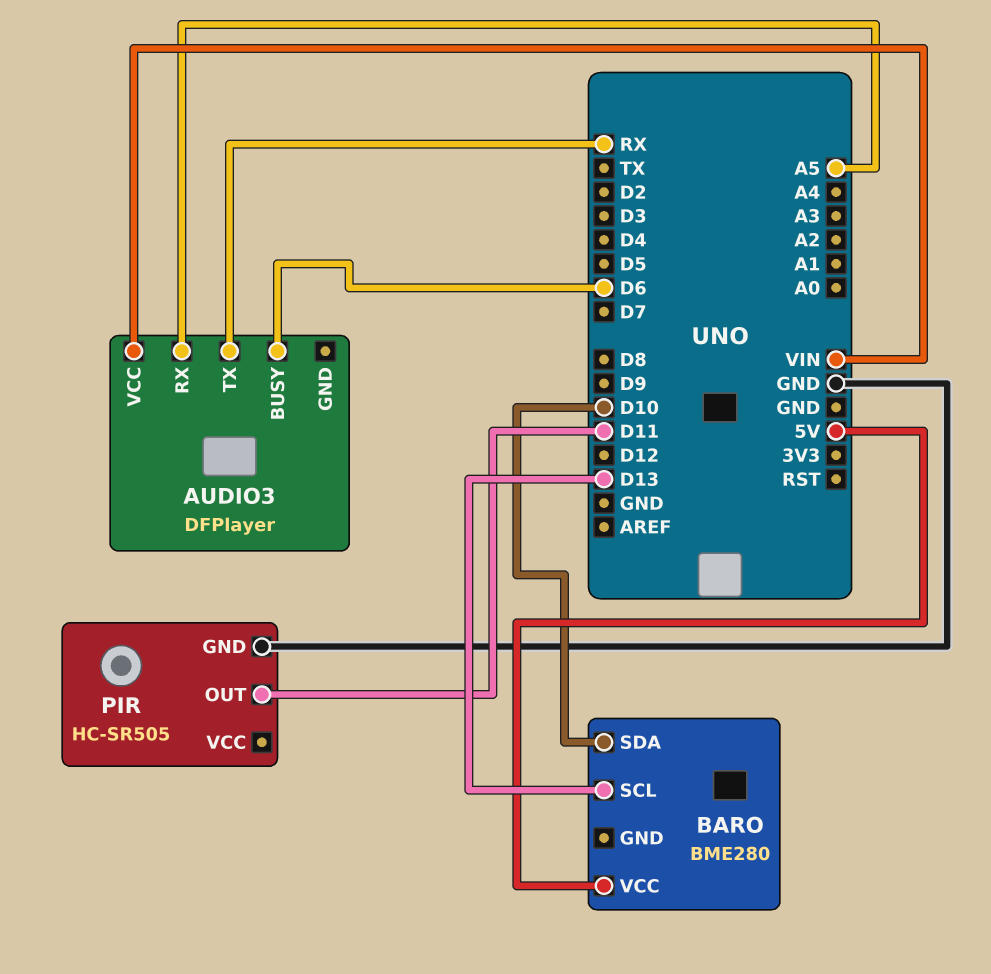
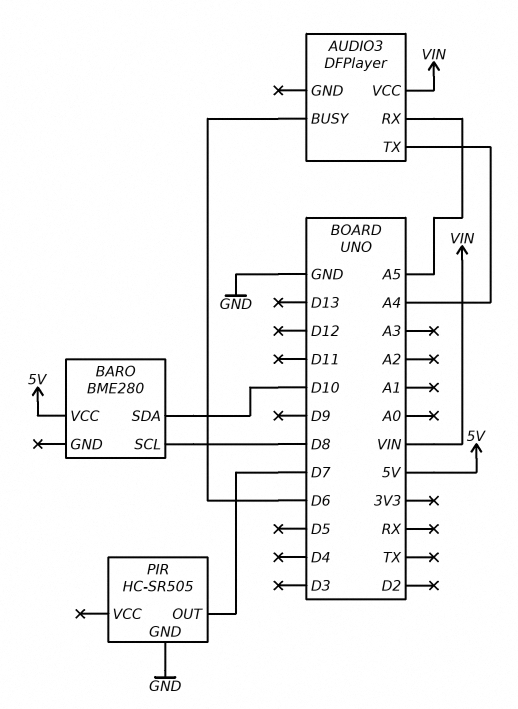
AUDIO3 pin TX: RX -> A4
BARO pin SCL: D13 -> D8
PIR pin OUT: D11 -> D7

